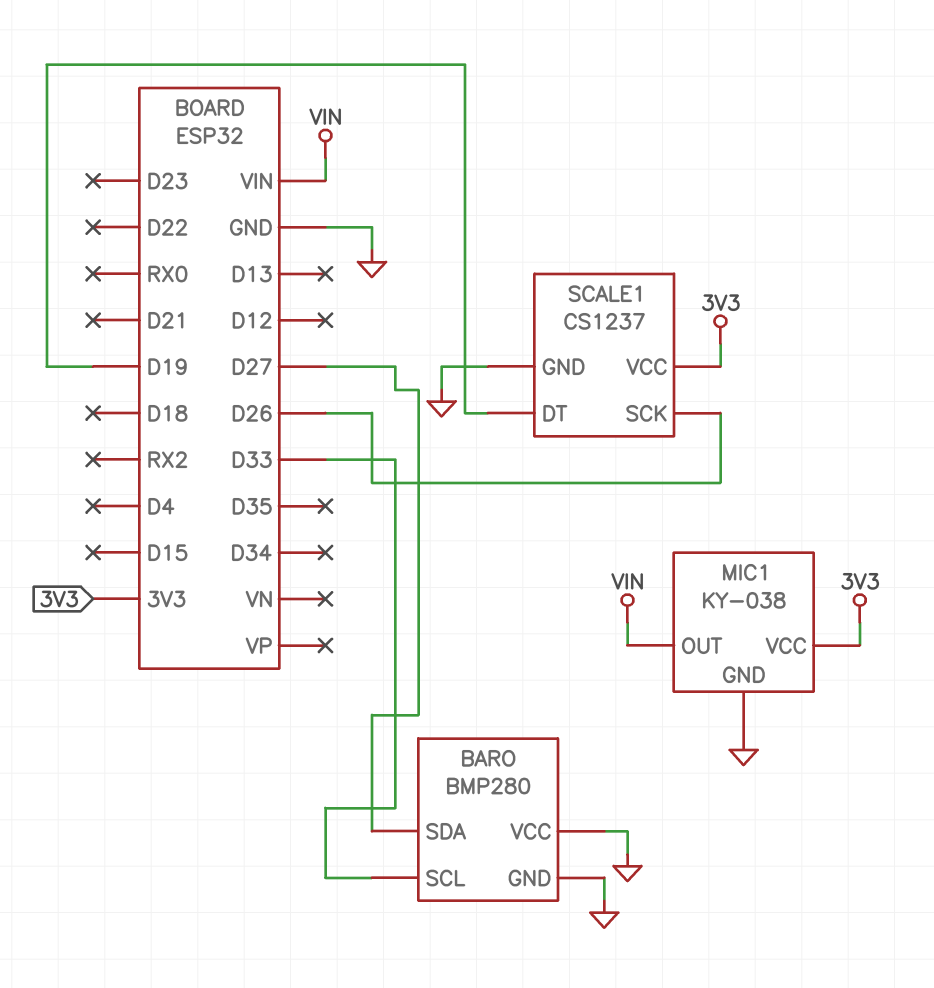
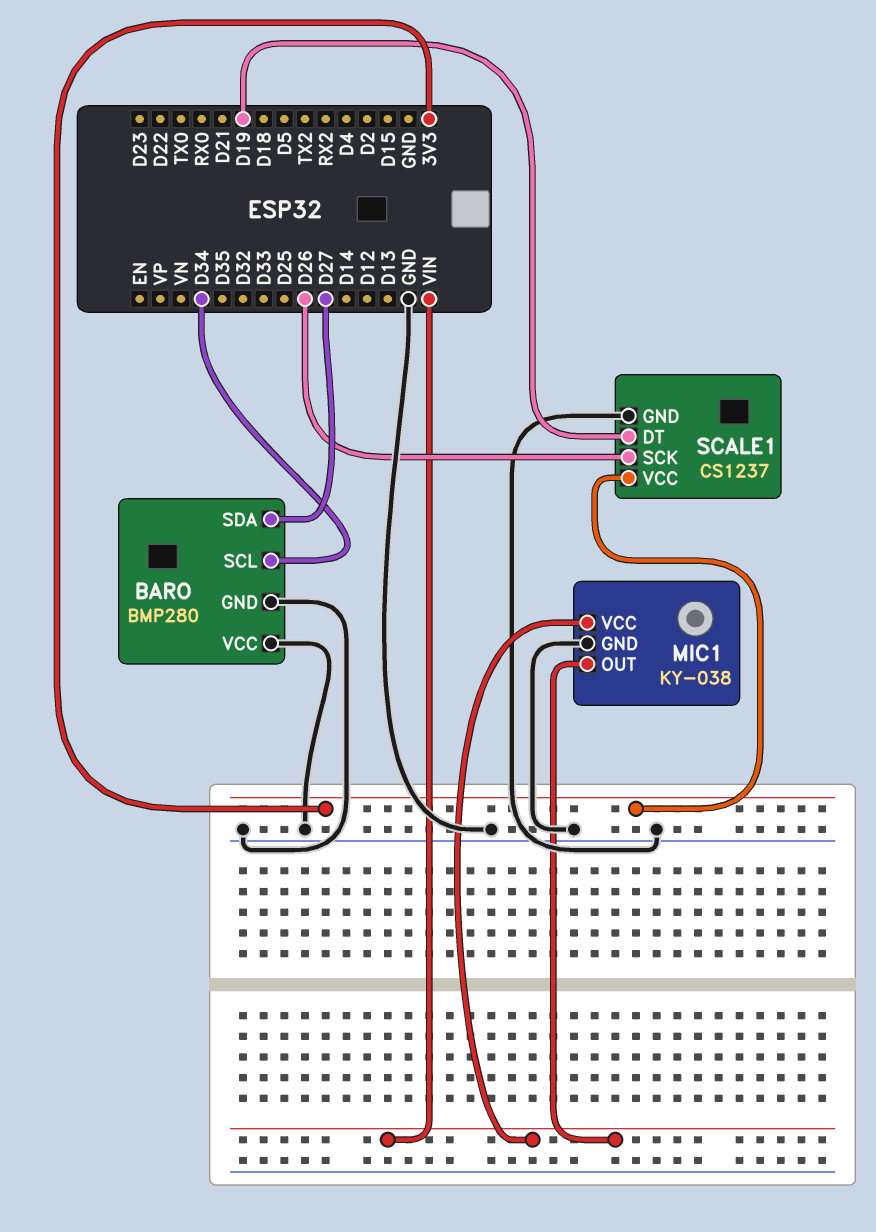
BARO pin SCL: D33 -> D34
MIC1 pin VCC: 3V3 -> VIN

